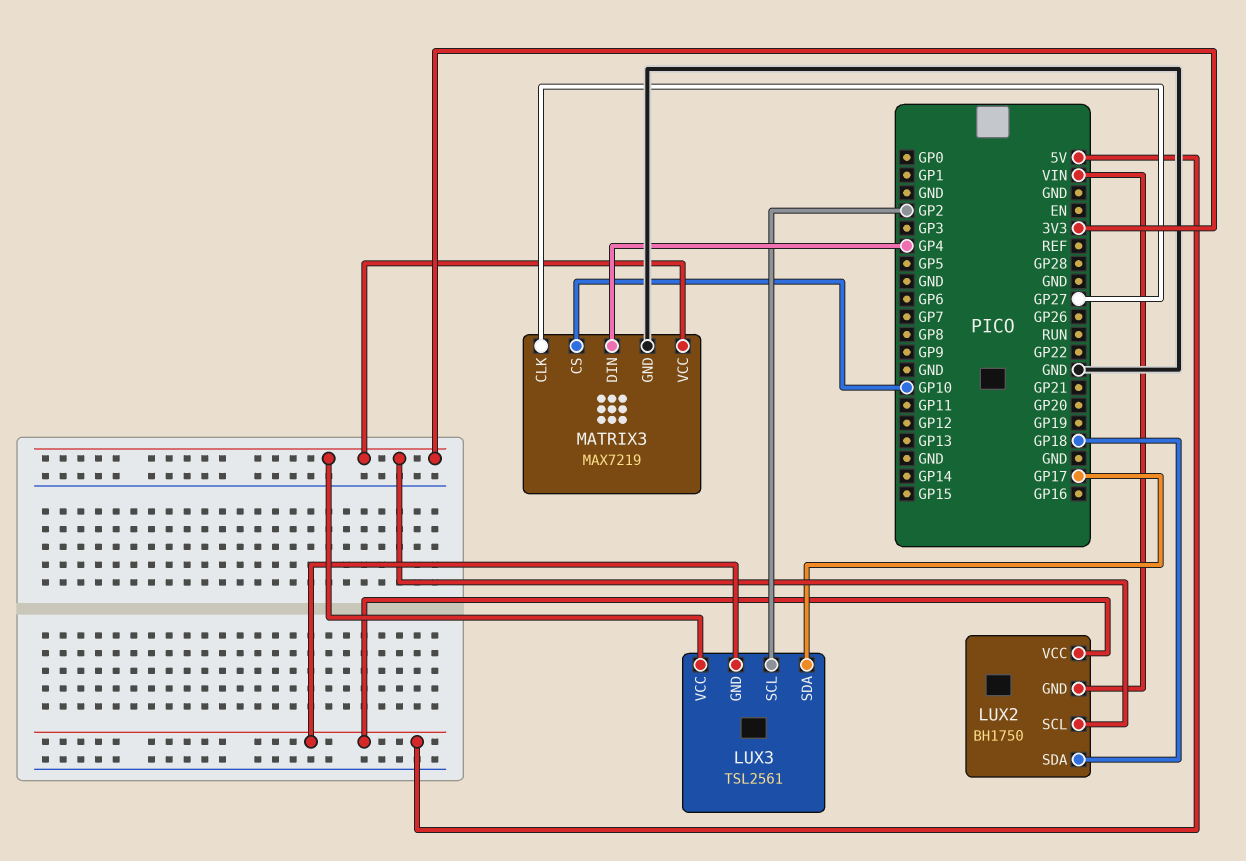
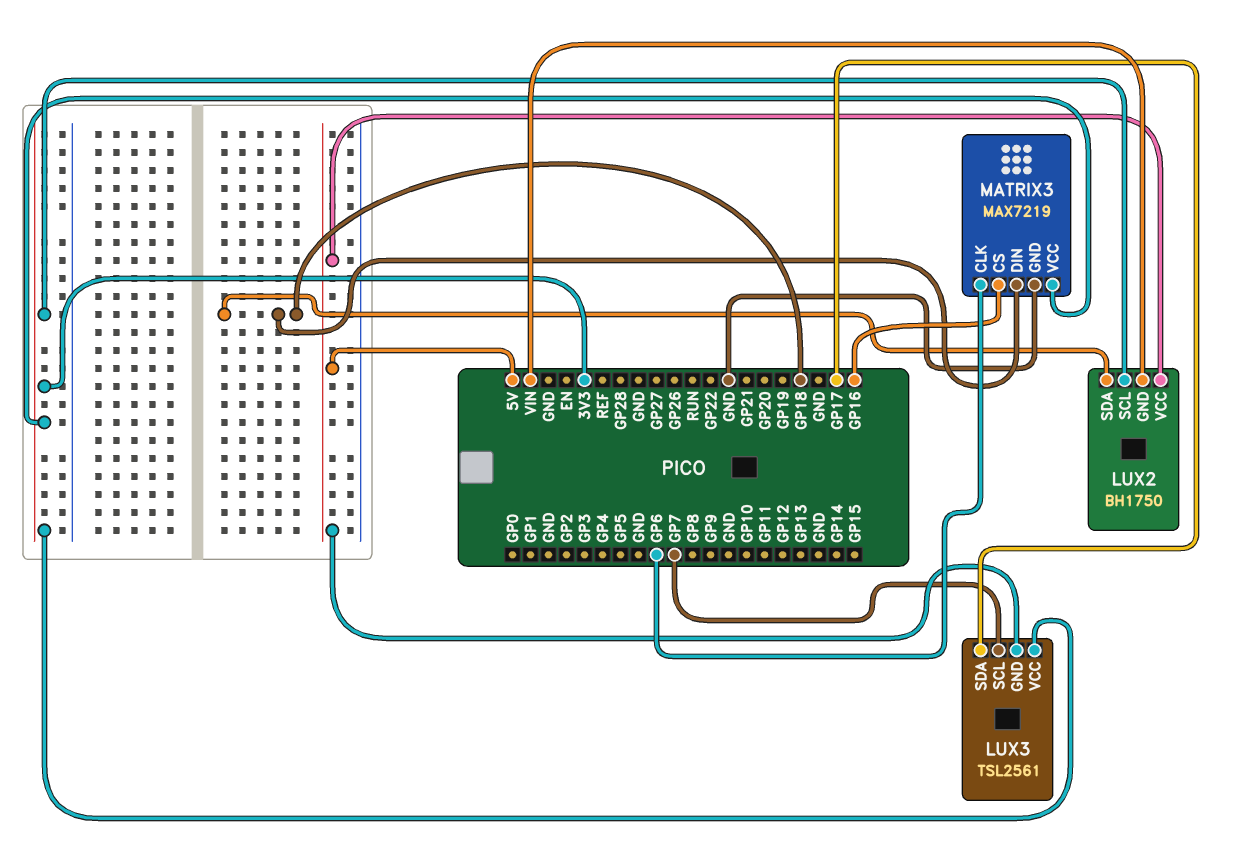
LUX3 pin SCL: GP2 -> GP7
MATRIX3 pin CLK: GP27 -> GP6
MATRIX3 pin CS: GP10 -> GP16
MATRIX3 pin DIN: GP4 -> GP18

